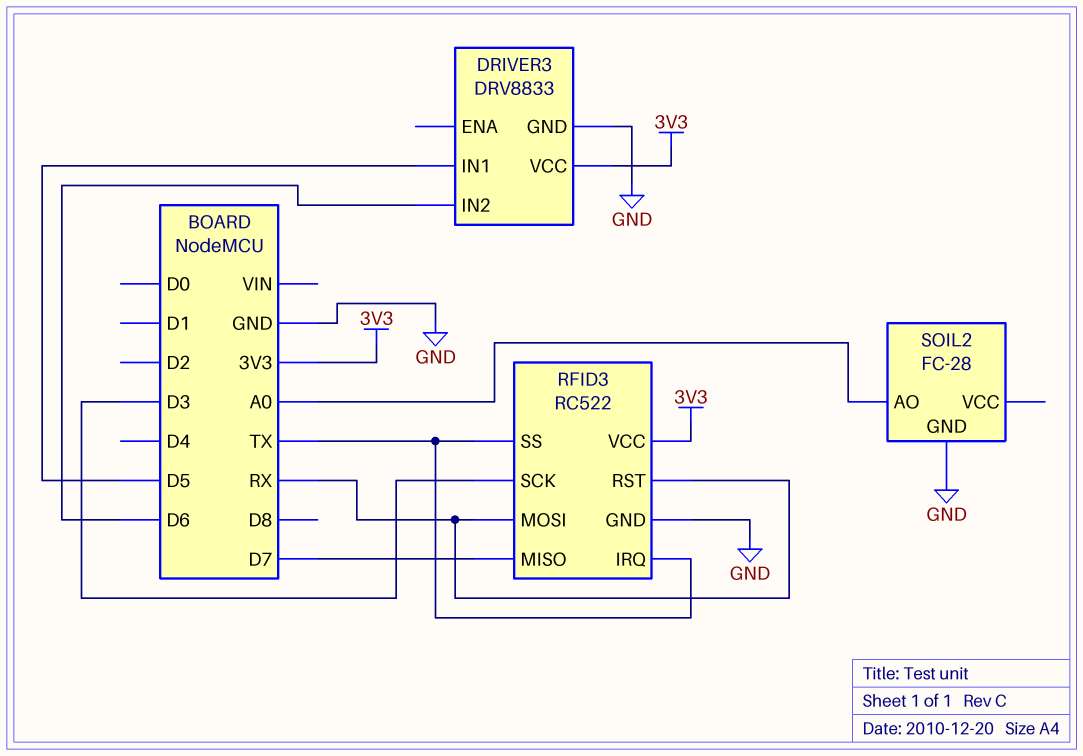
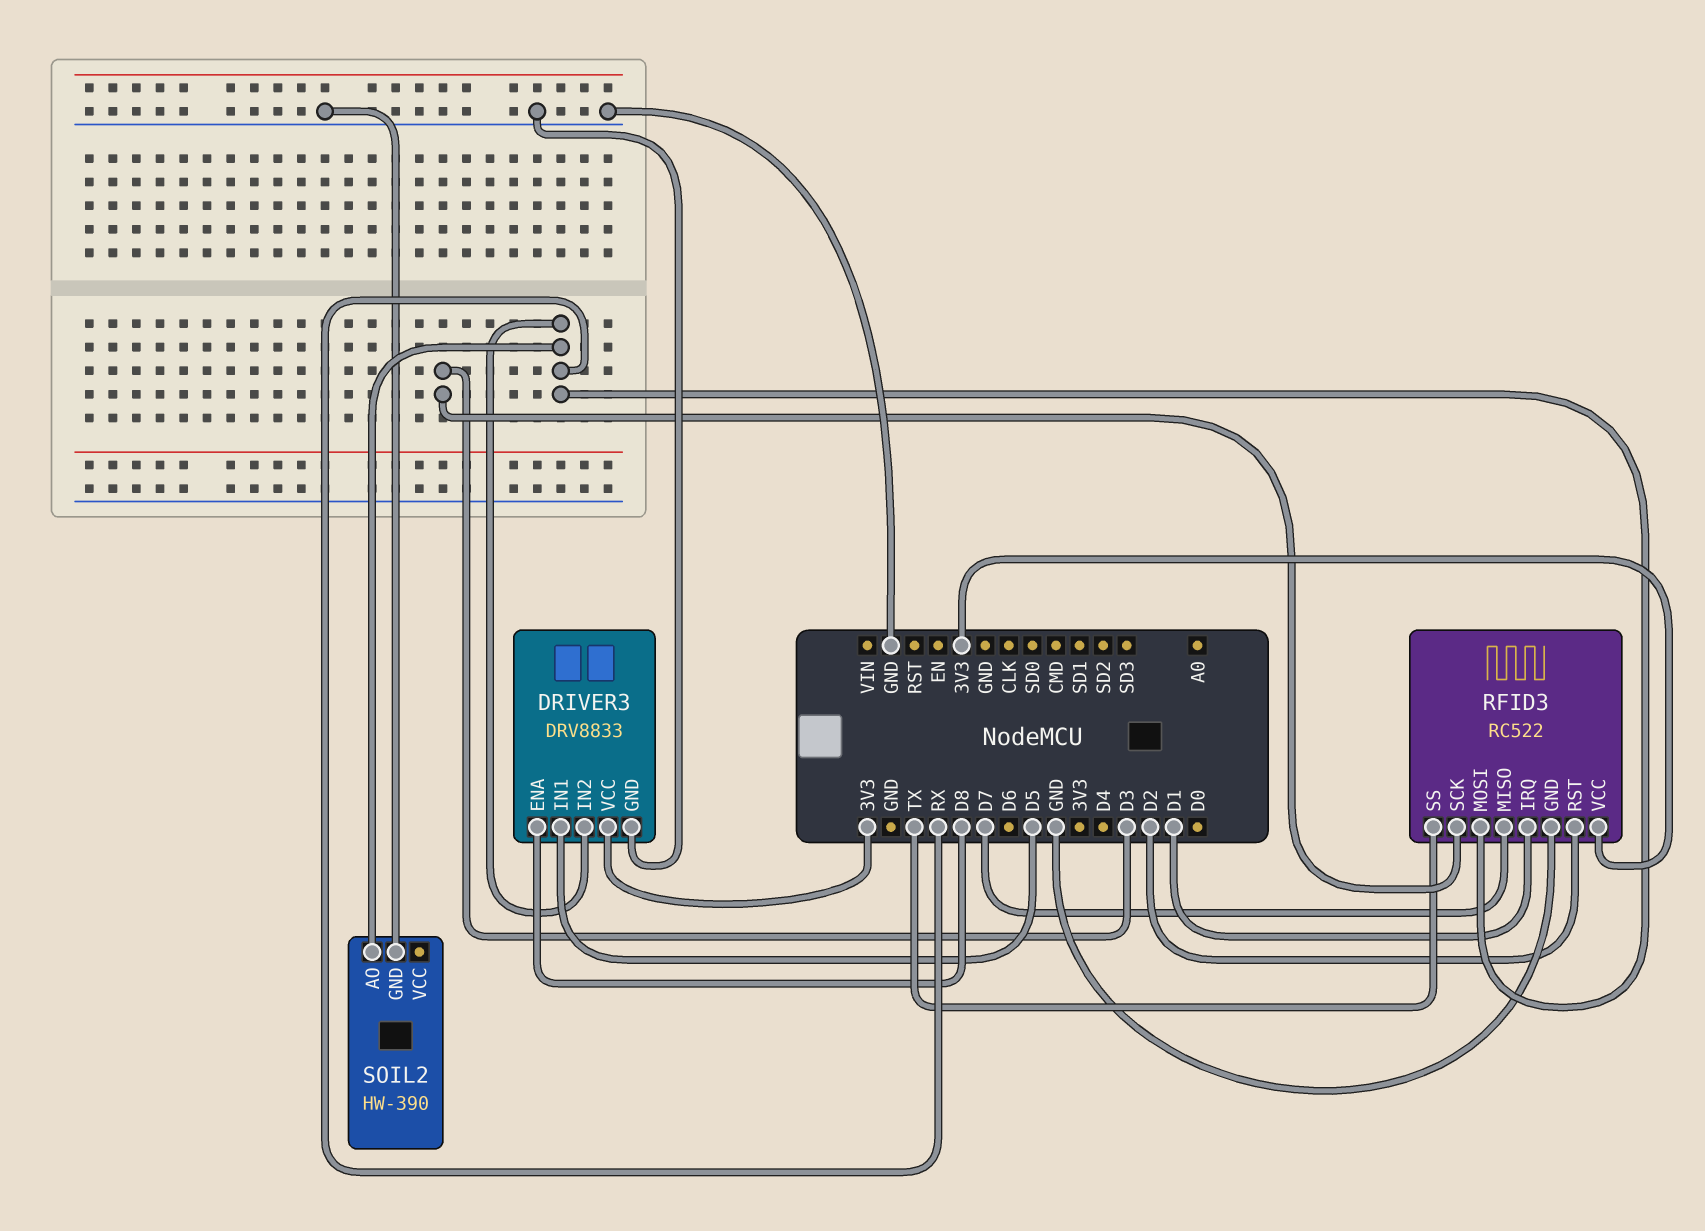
DRIVER3 pin ENA: none -> D8
DRIVER3 pin IN2: D6 -> RX
RFID3 pin IRQ: TX -> D1
RFID3 pin RST: RX -> D2
SOIL2: FC-28 -> HW-390
SOIL2 pin AO: A0 -> RX

